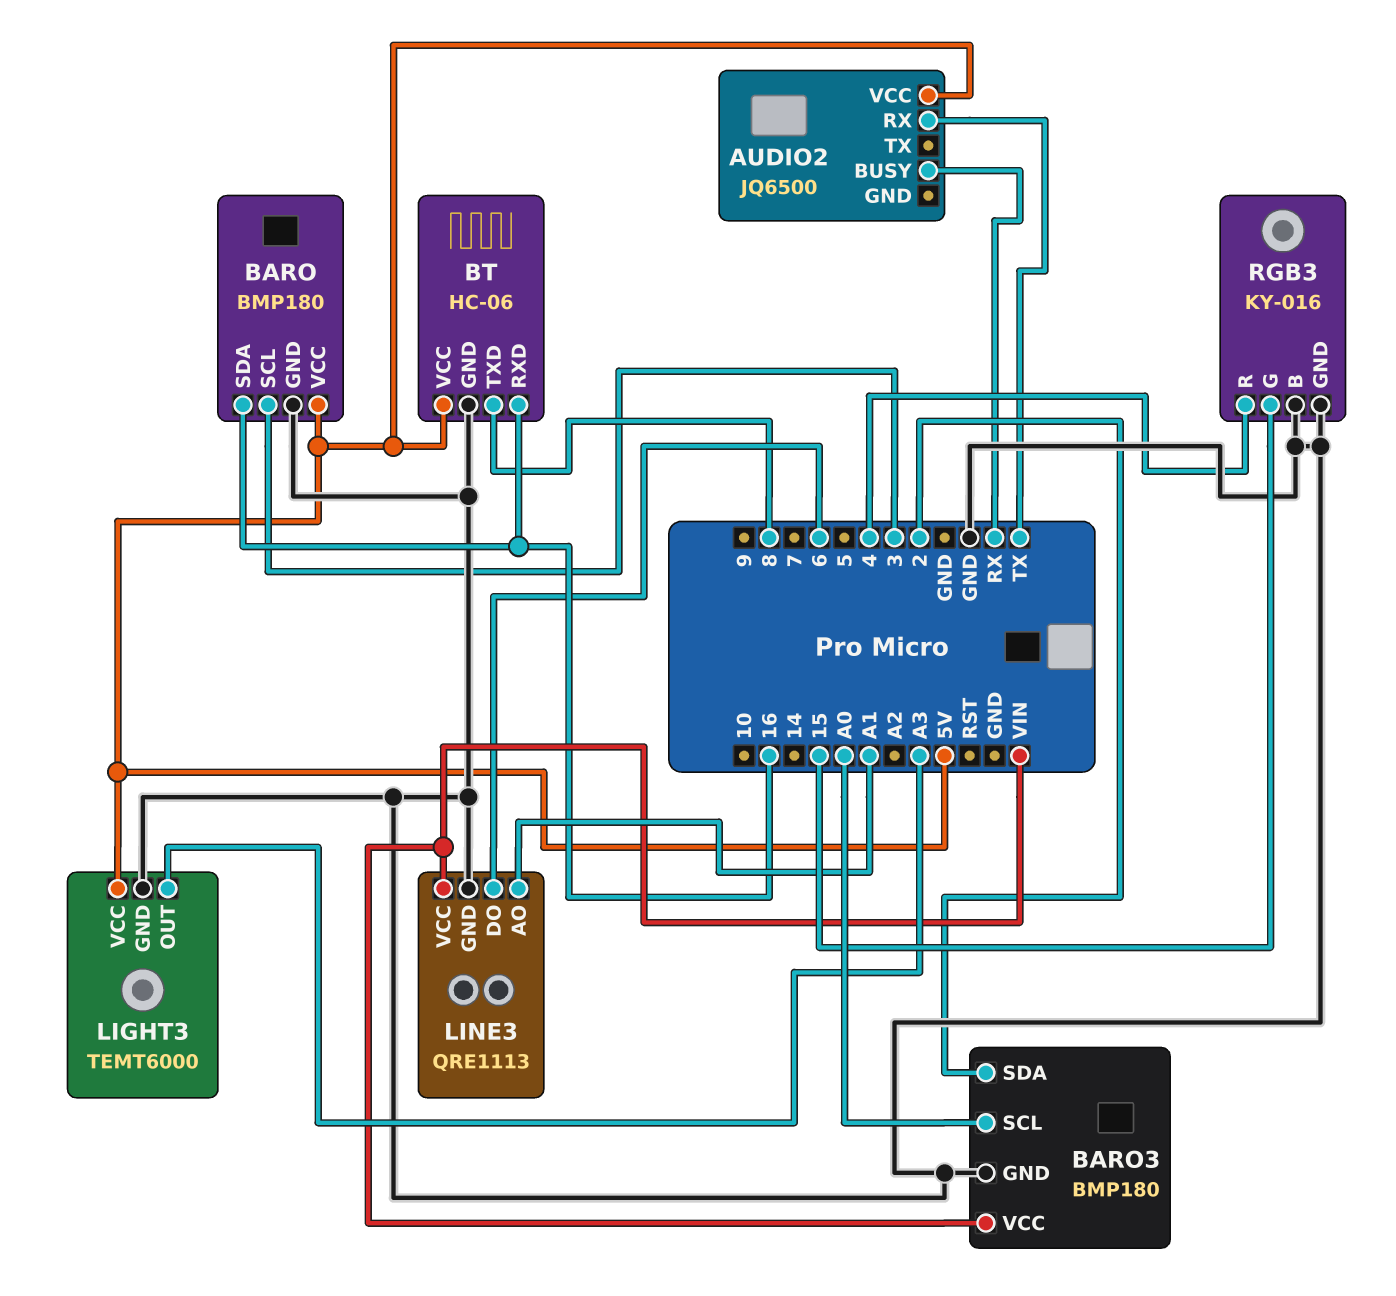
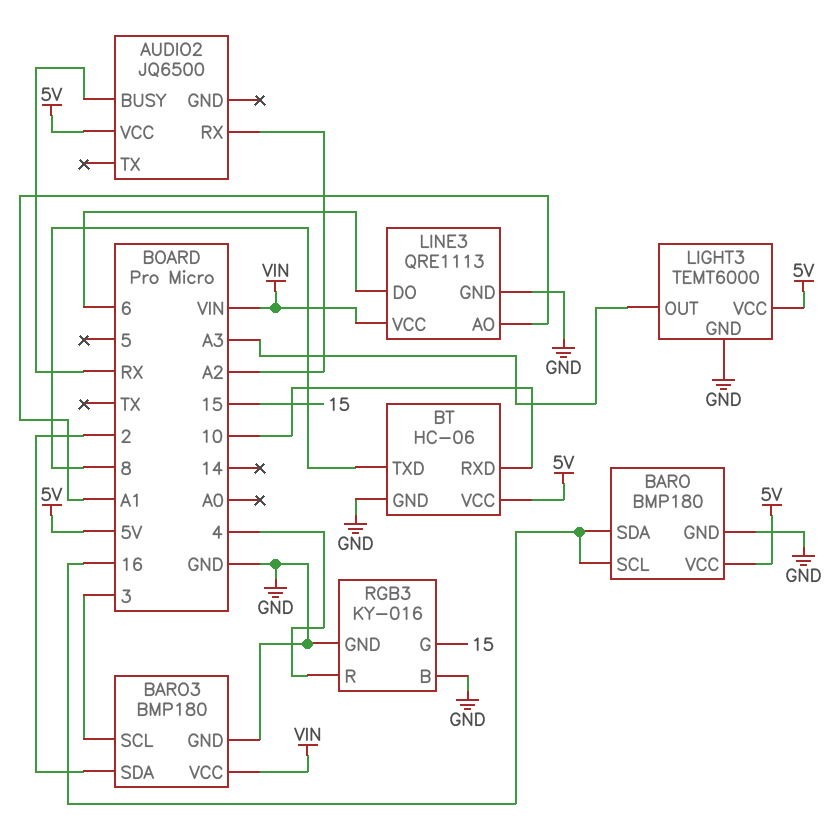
AUDIO2 pin RX: TX -> A2
BARO pin SCL: 3 -> 16
BARO3 pin SCL: A0 -> 3
BT pin RXD: 16 -> 10

